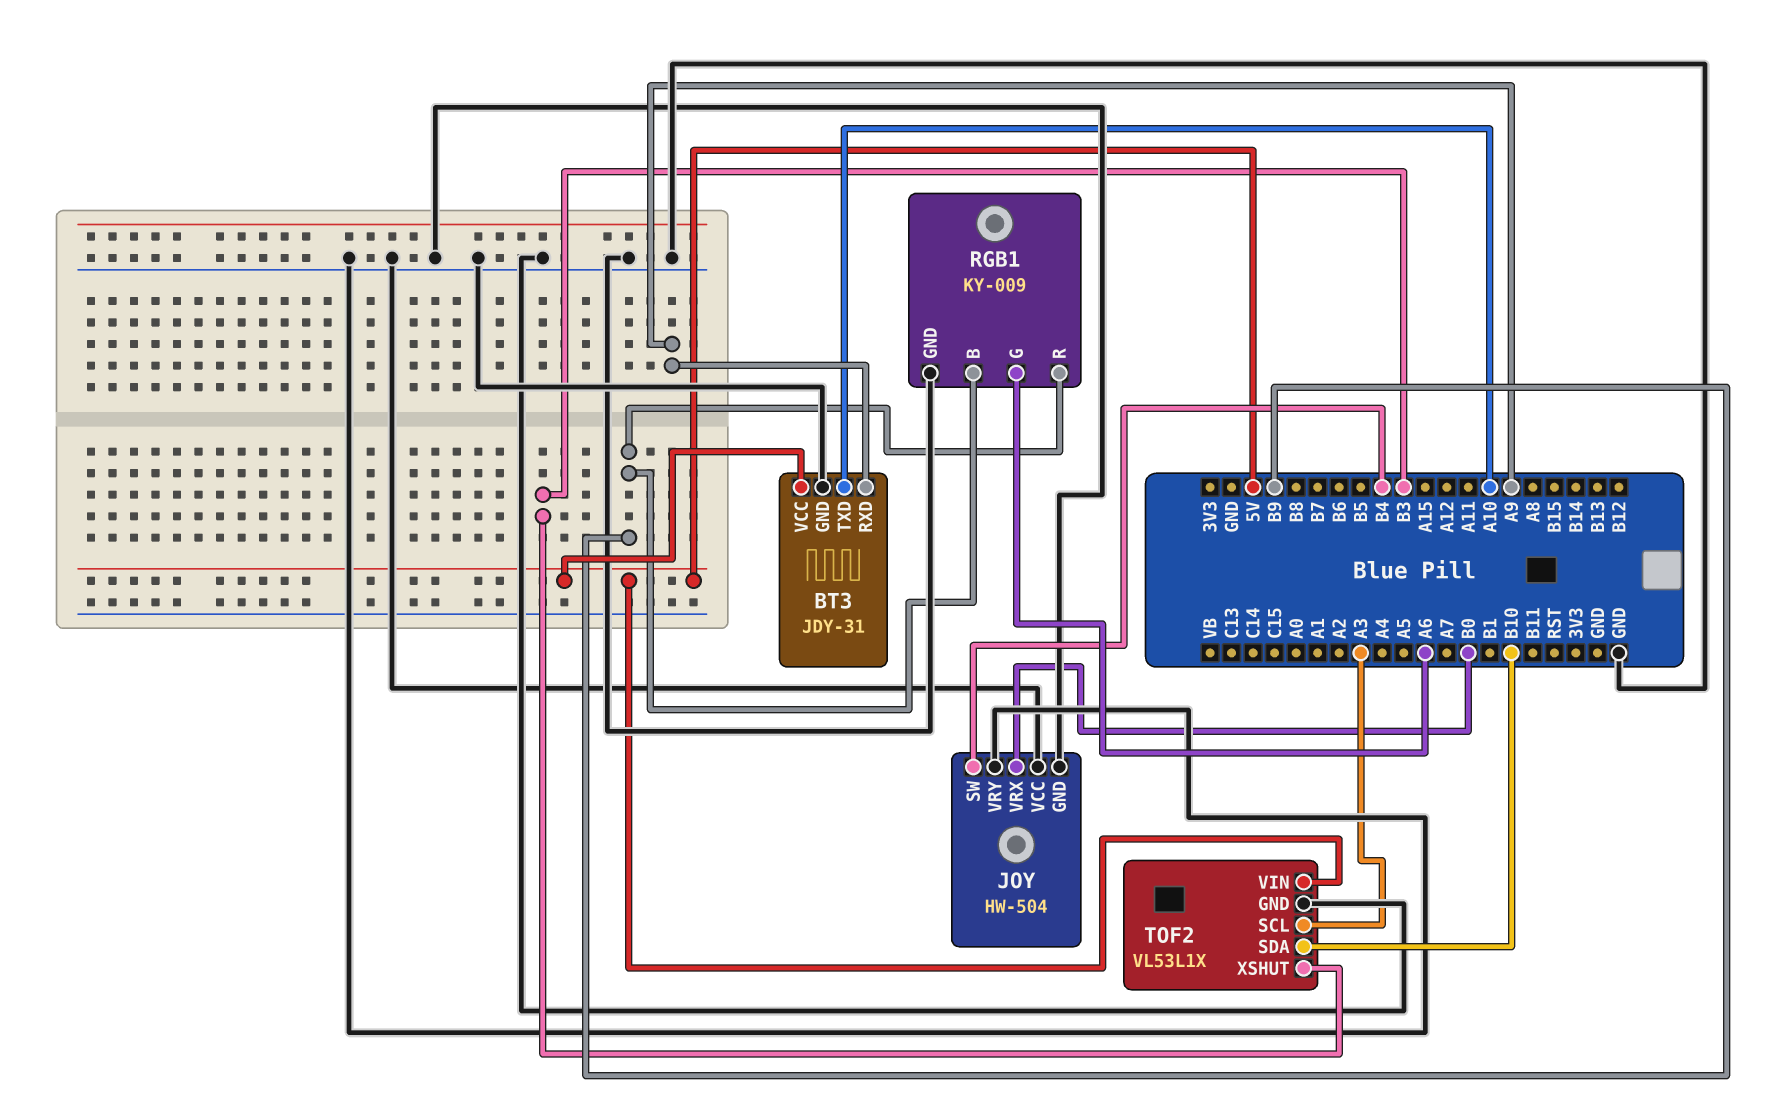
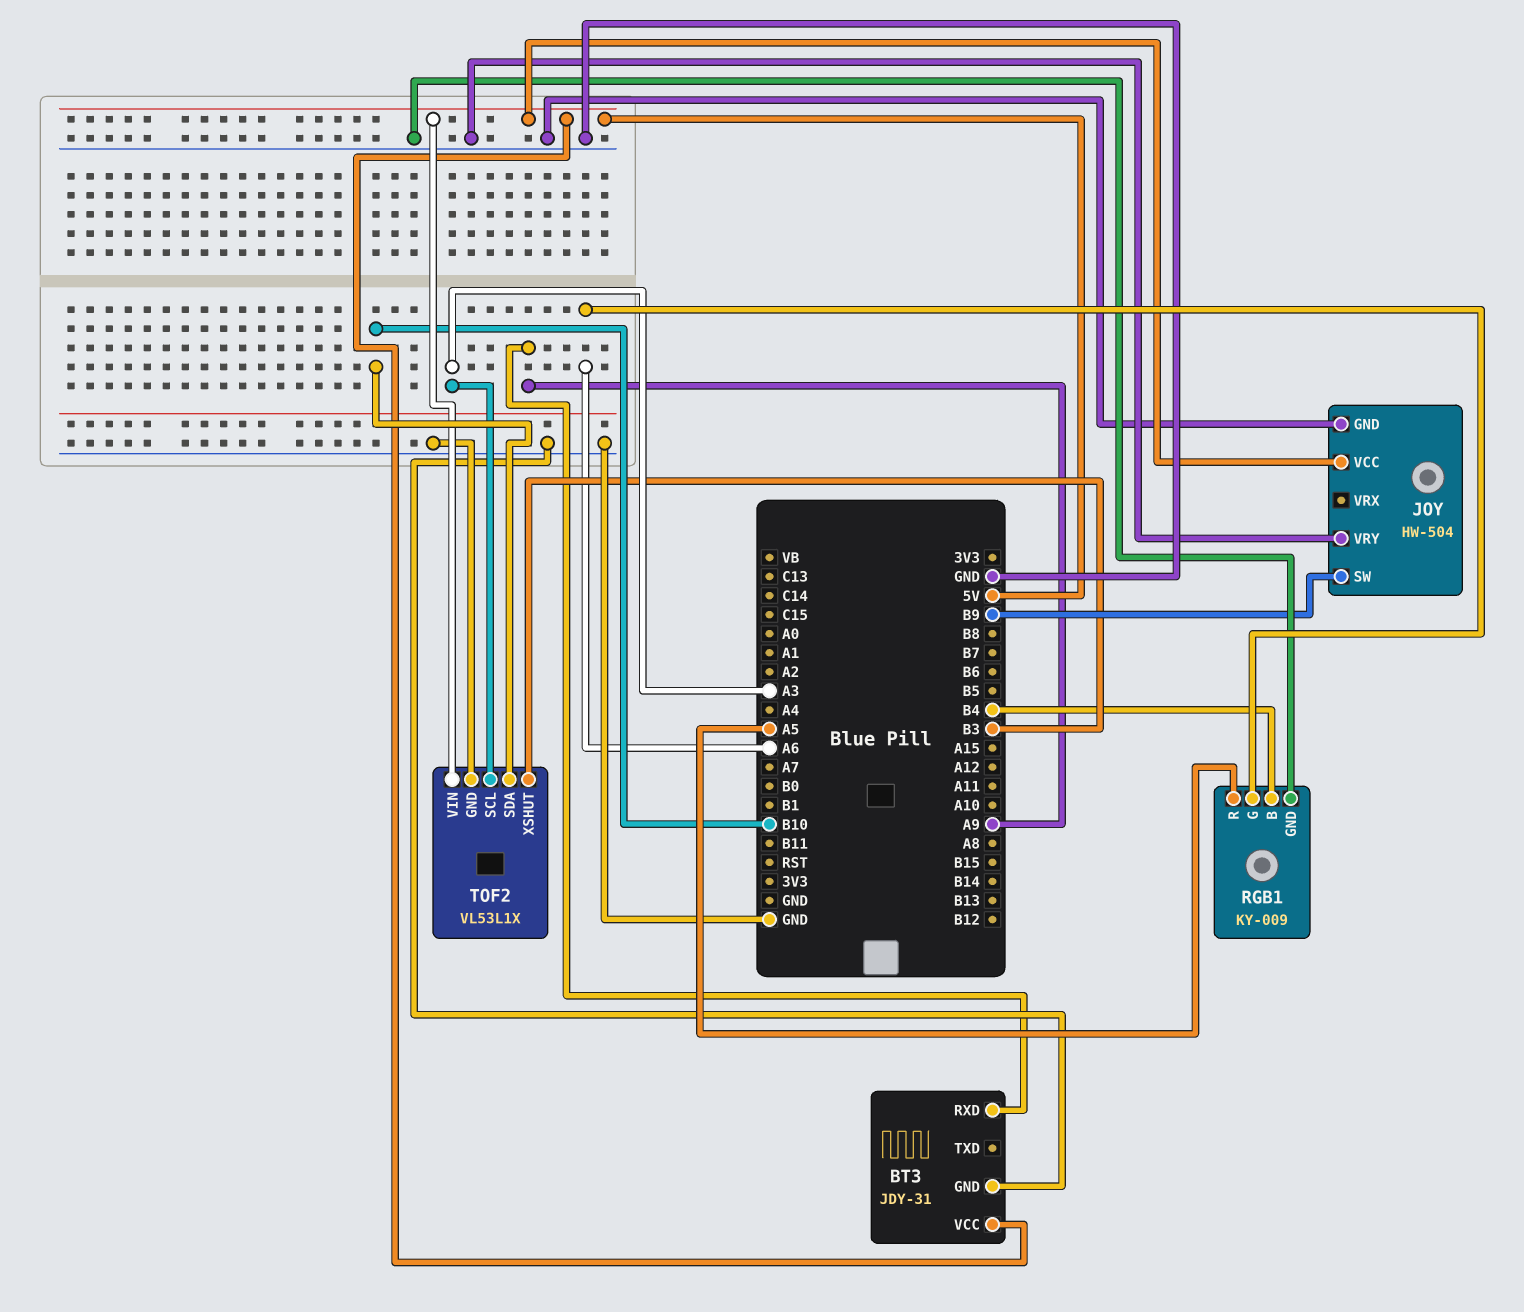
BT3 pin TXD: A10 -> none
JOY pin SW: B4 -> B9
JOY pin VCC: GND -> 5V
JOY pin VRX: B0 -> none
RGB1 pin B: B9 -> B4
RGB1 pin R: B9 -> A5

